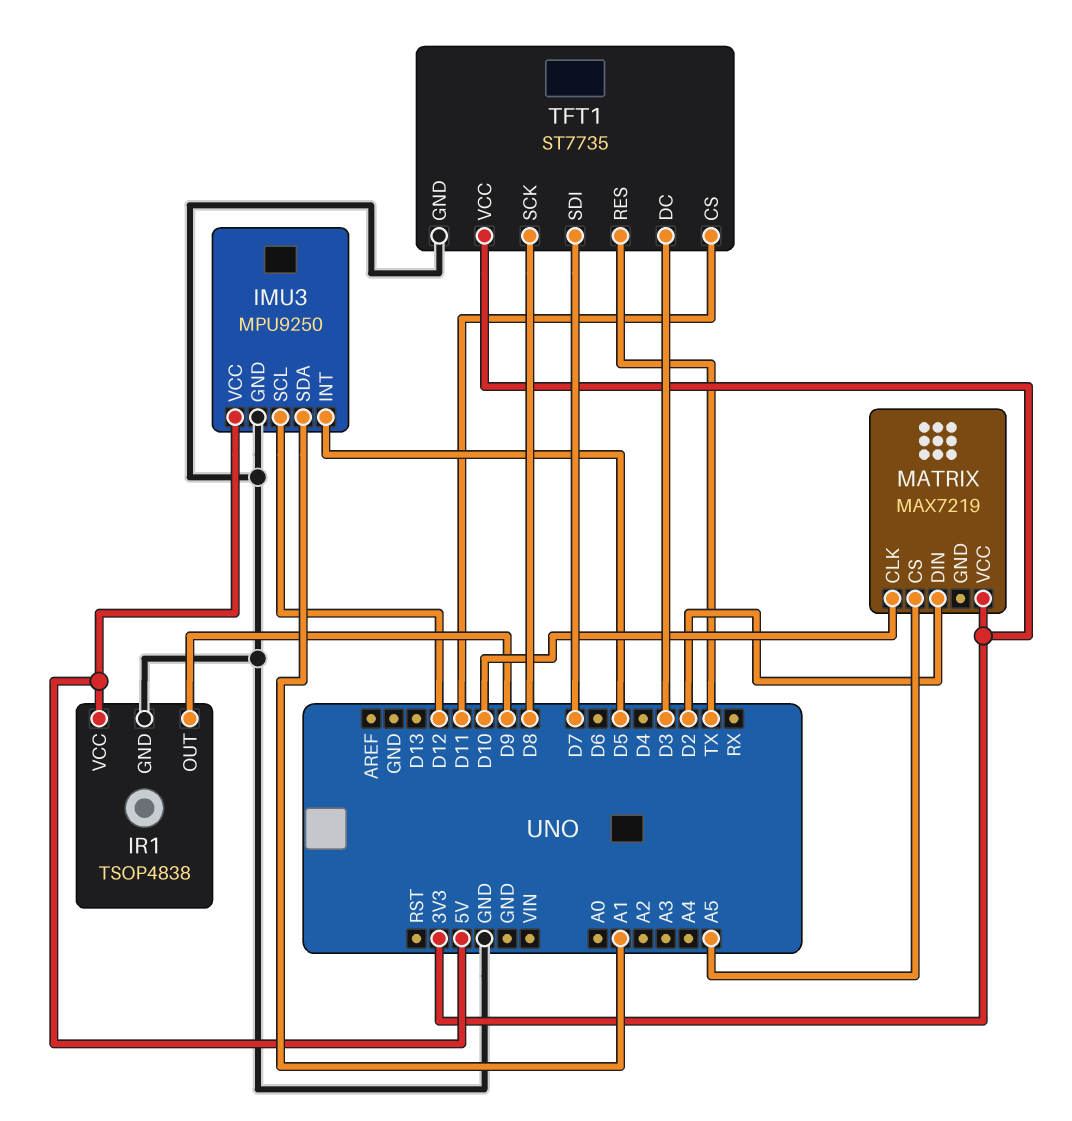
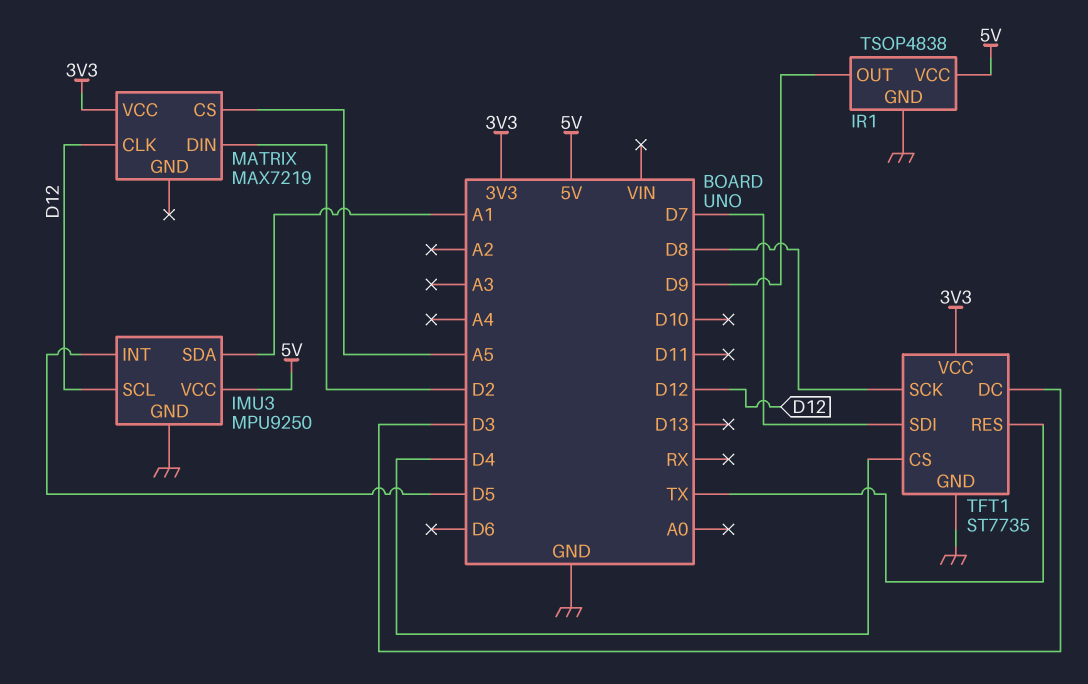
MATRIX pin CLK: D10 -> D12
TFT1 pin CS: D11 -> D4

